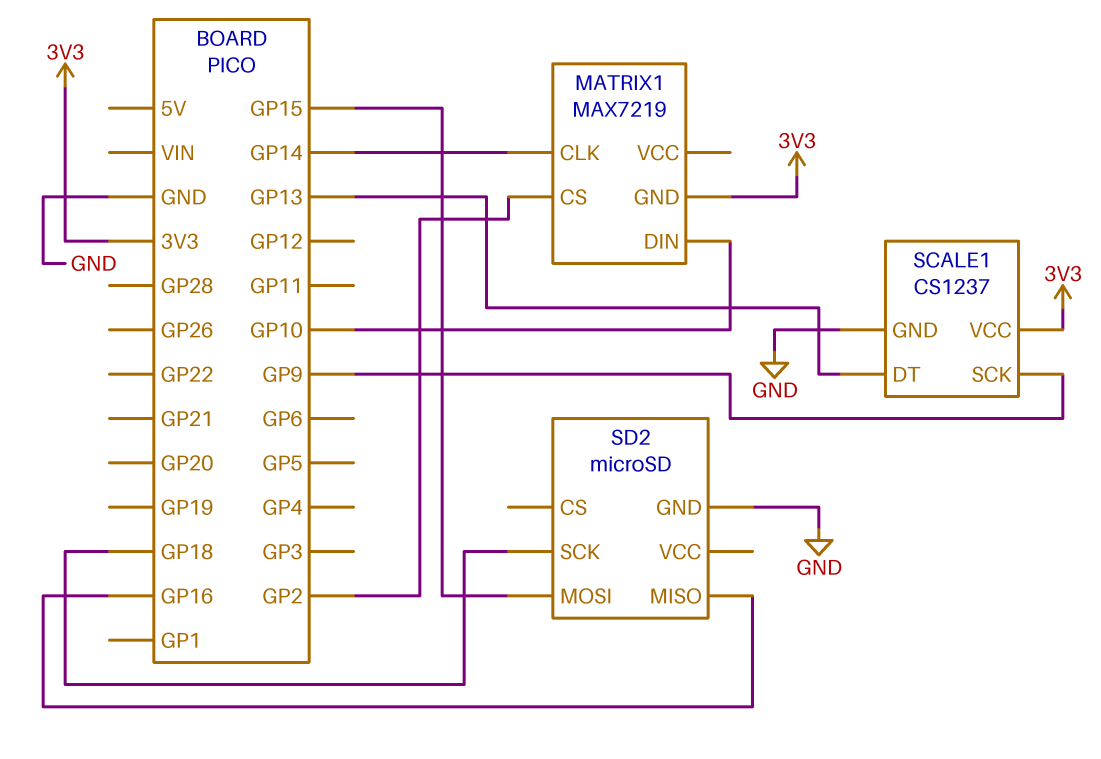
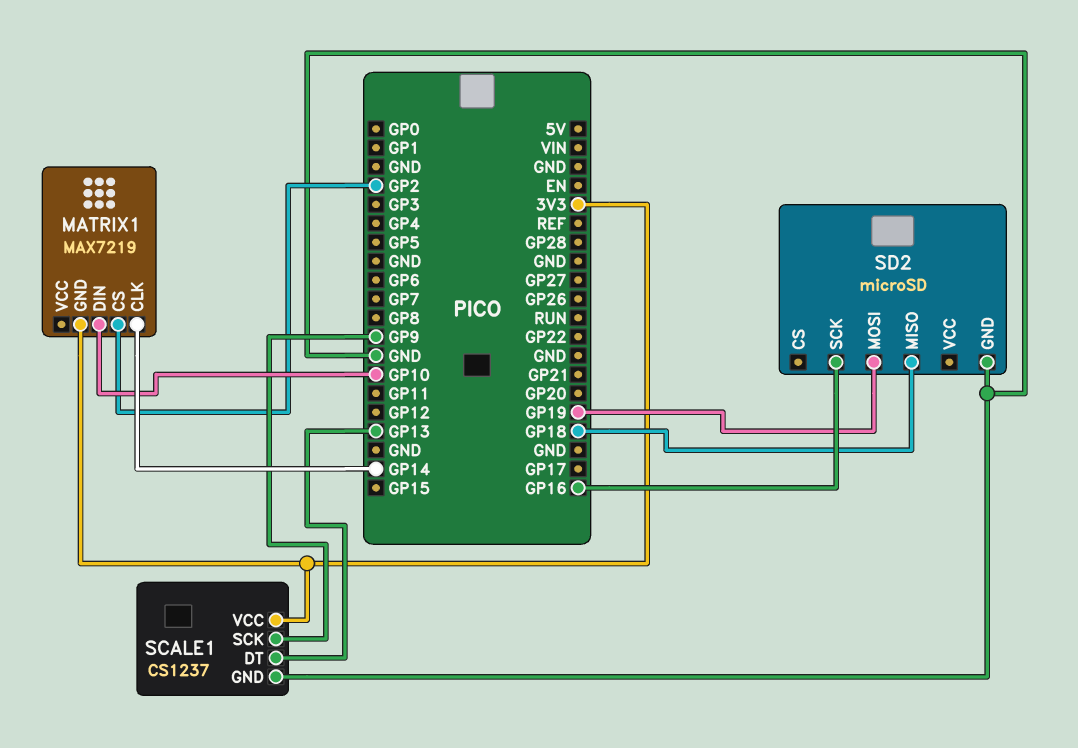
SD2 pin MISO: GP16 -> GP18
SD2 pin MOSI: GP15 -> GP19
SD2 pin SCK: GP18 -> GP16

